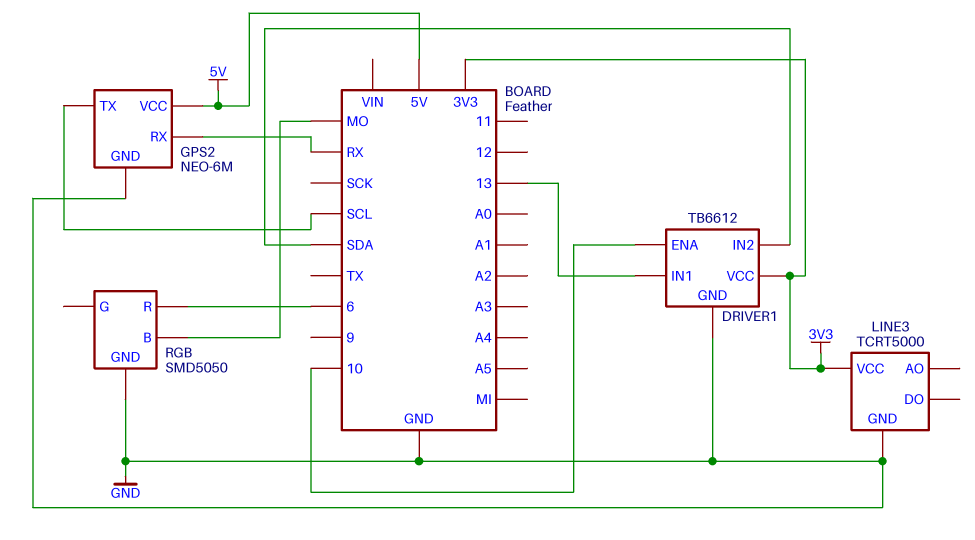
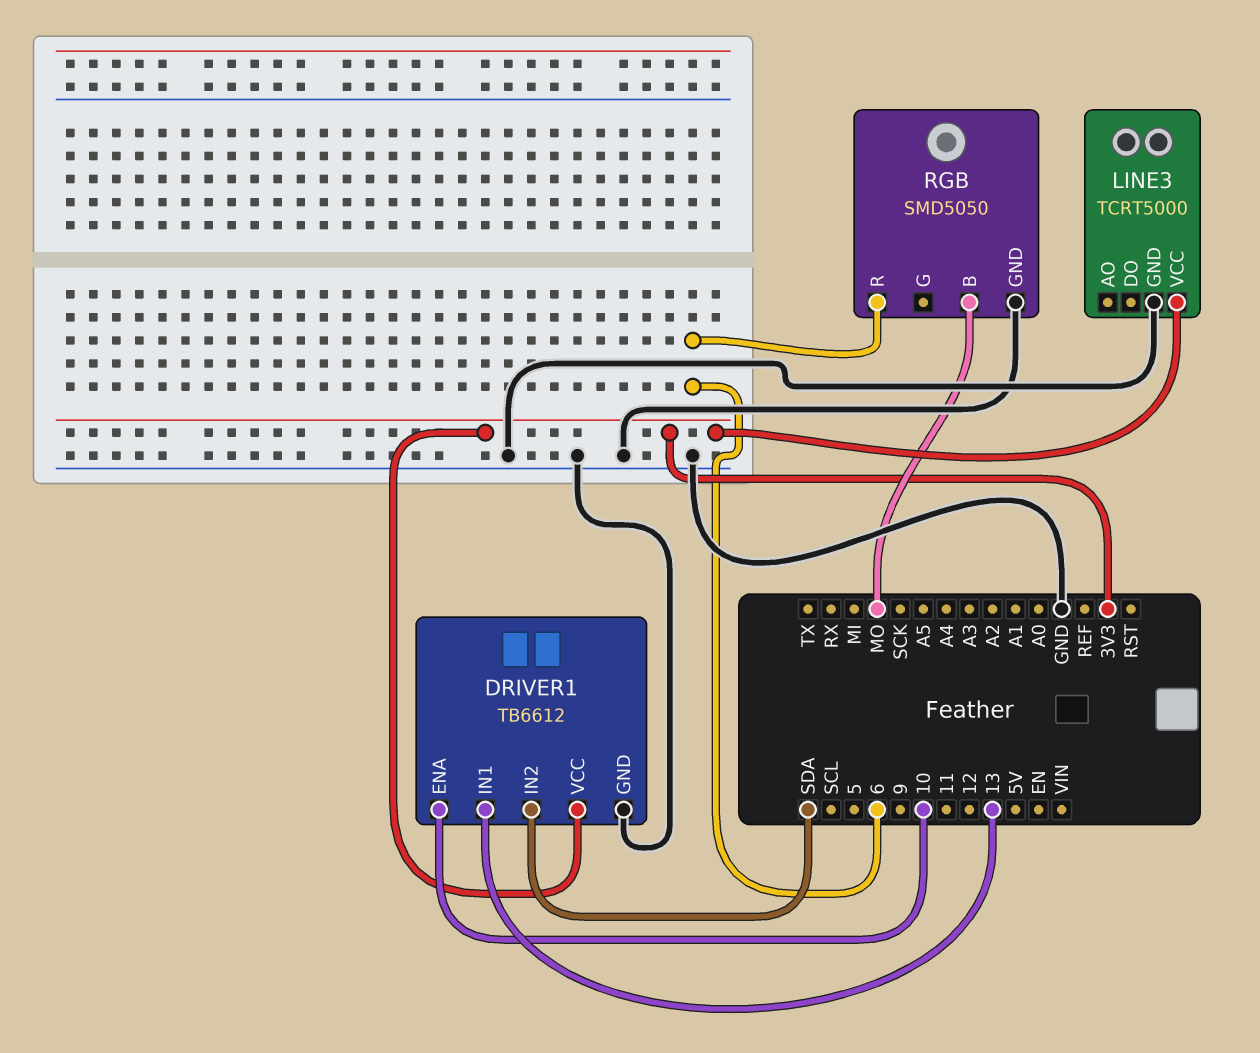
GPS2: NEO-6M -> none
GPS2 pin GND: GND -> none
GPS2 pin RX: RX -> none
GPS2 pin TX: SCL -> none
GPS2 pin VCC: 5V -> none

